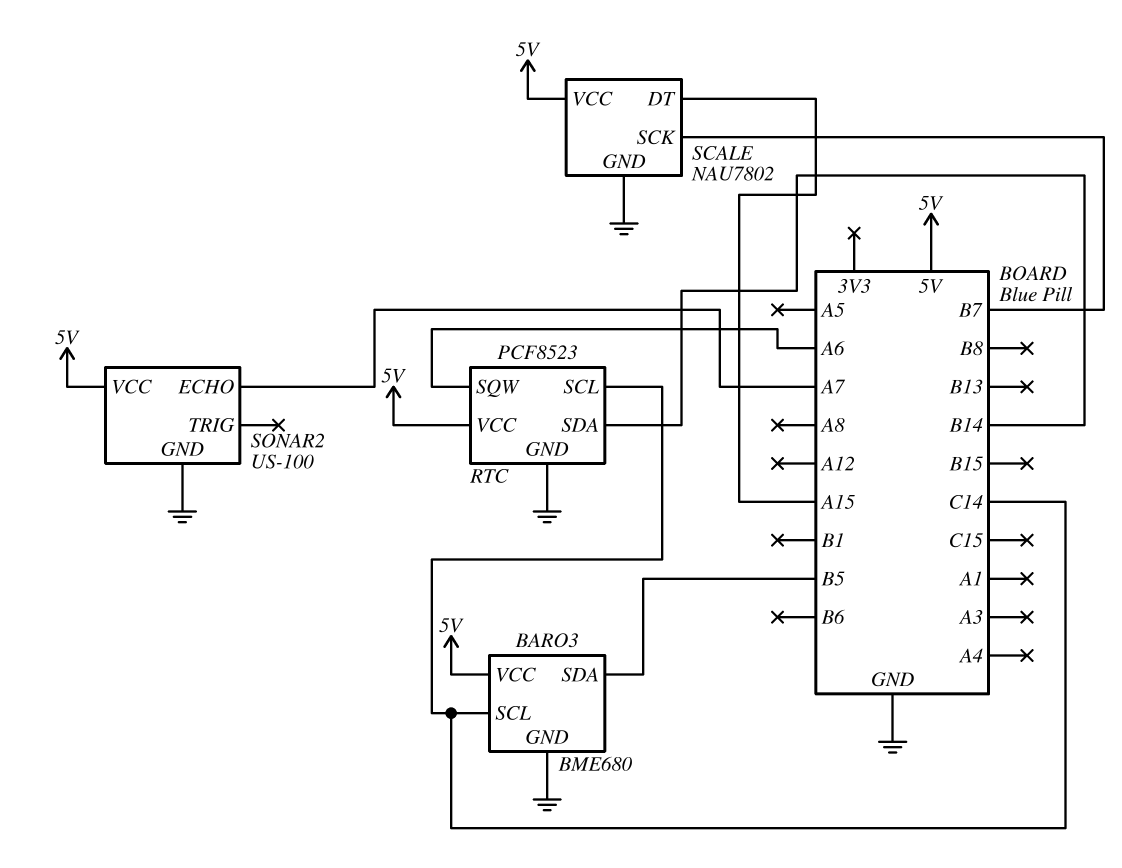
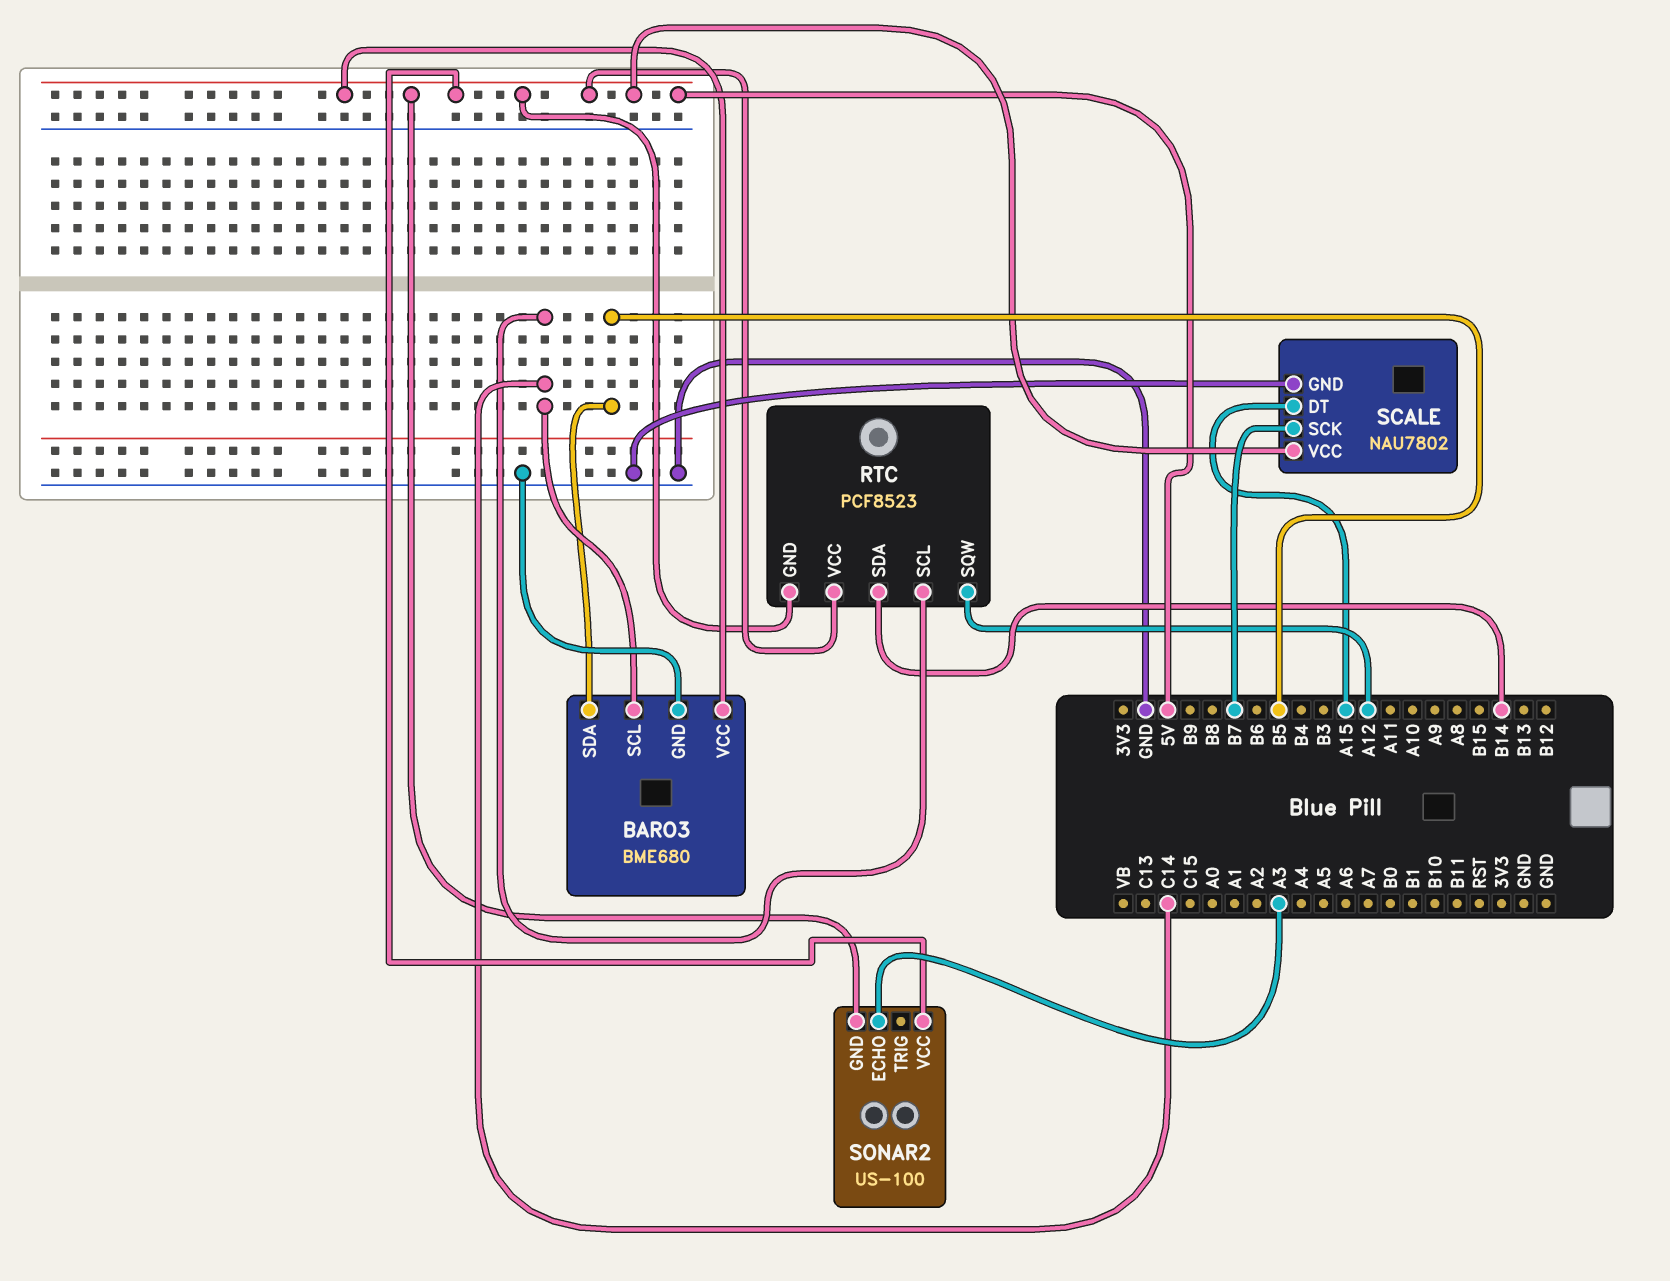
RTC pin GND: GND -> 5V
RTC pin SQW: A6 -> A12
SONAR2 pin ECHO: A7 -> A3
SONAR2 pin GND: GND -> 5V

